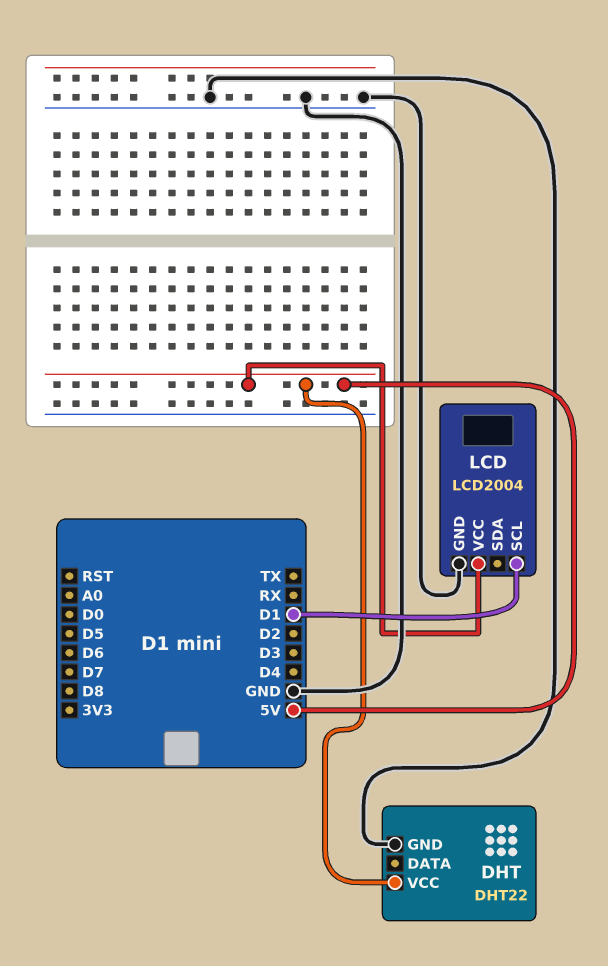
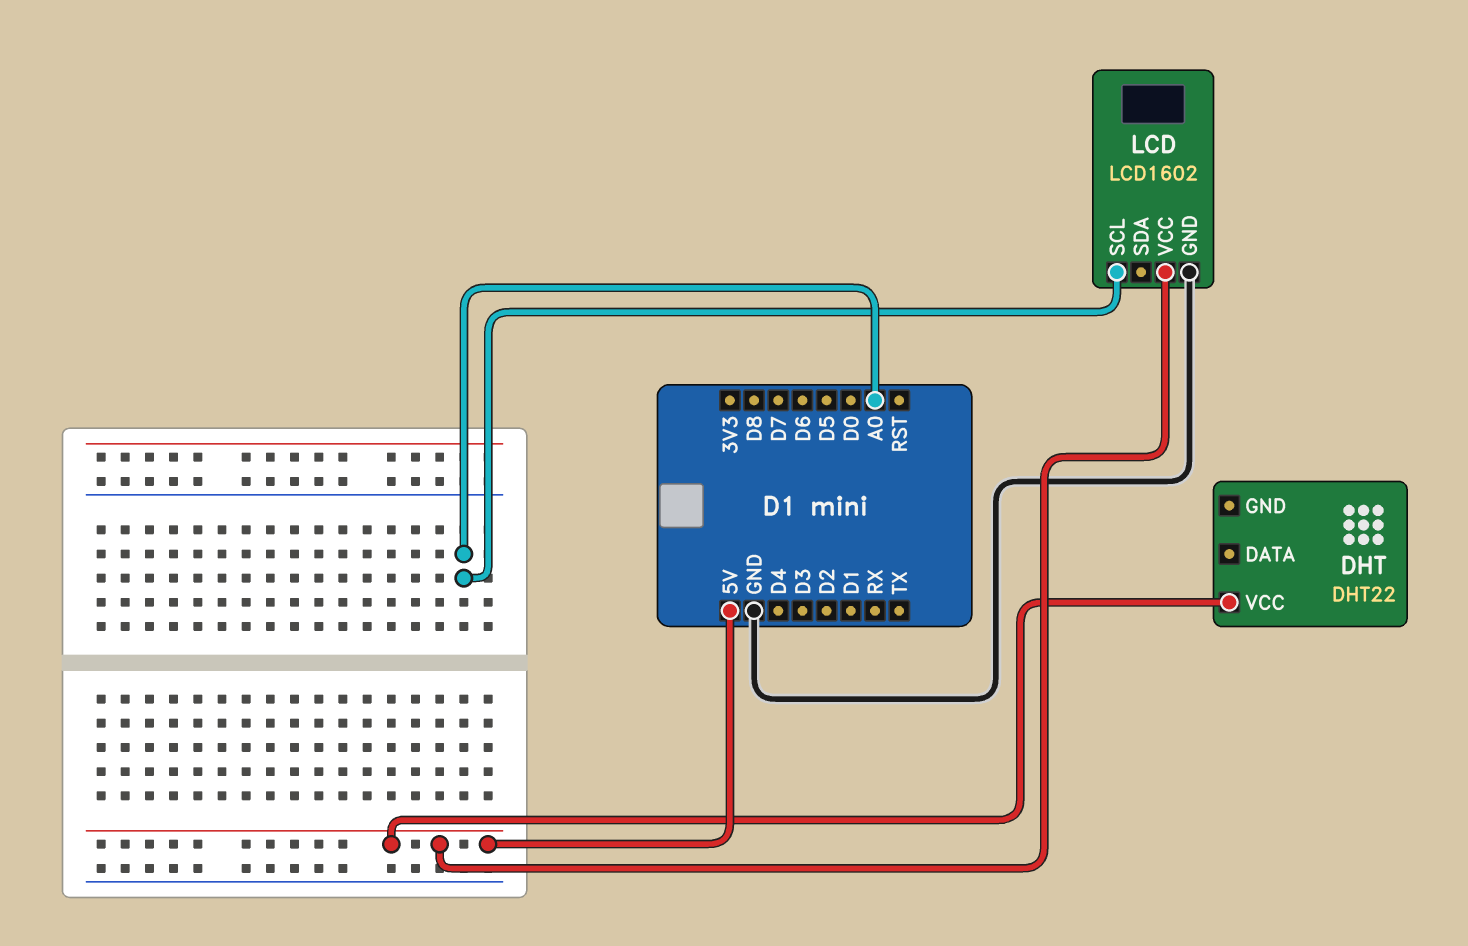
DHT pin GND: GND -> none
LCD: LCD2004 -> LCD1602
LCD pin SCL: D1 -> A0

